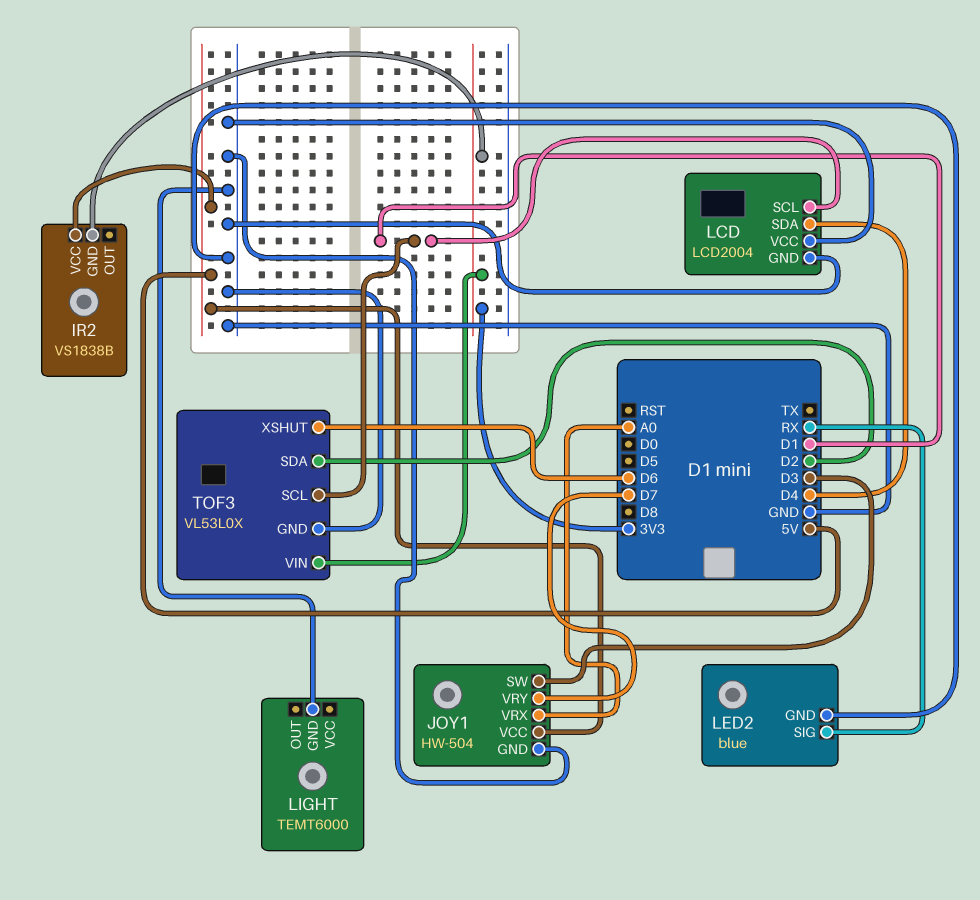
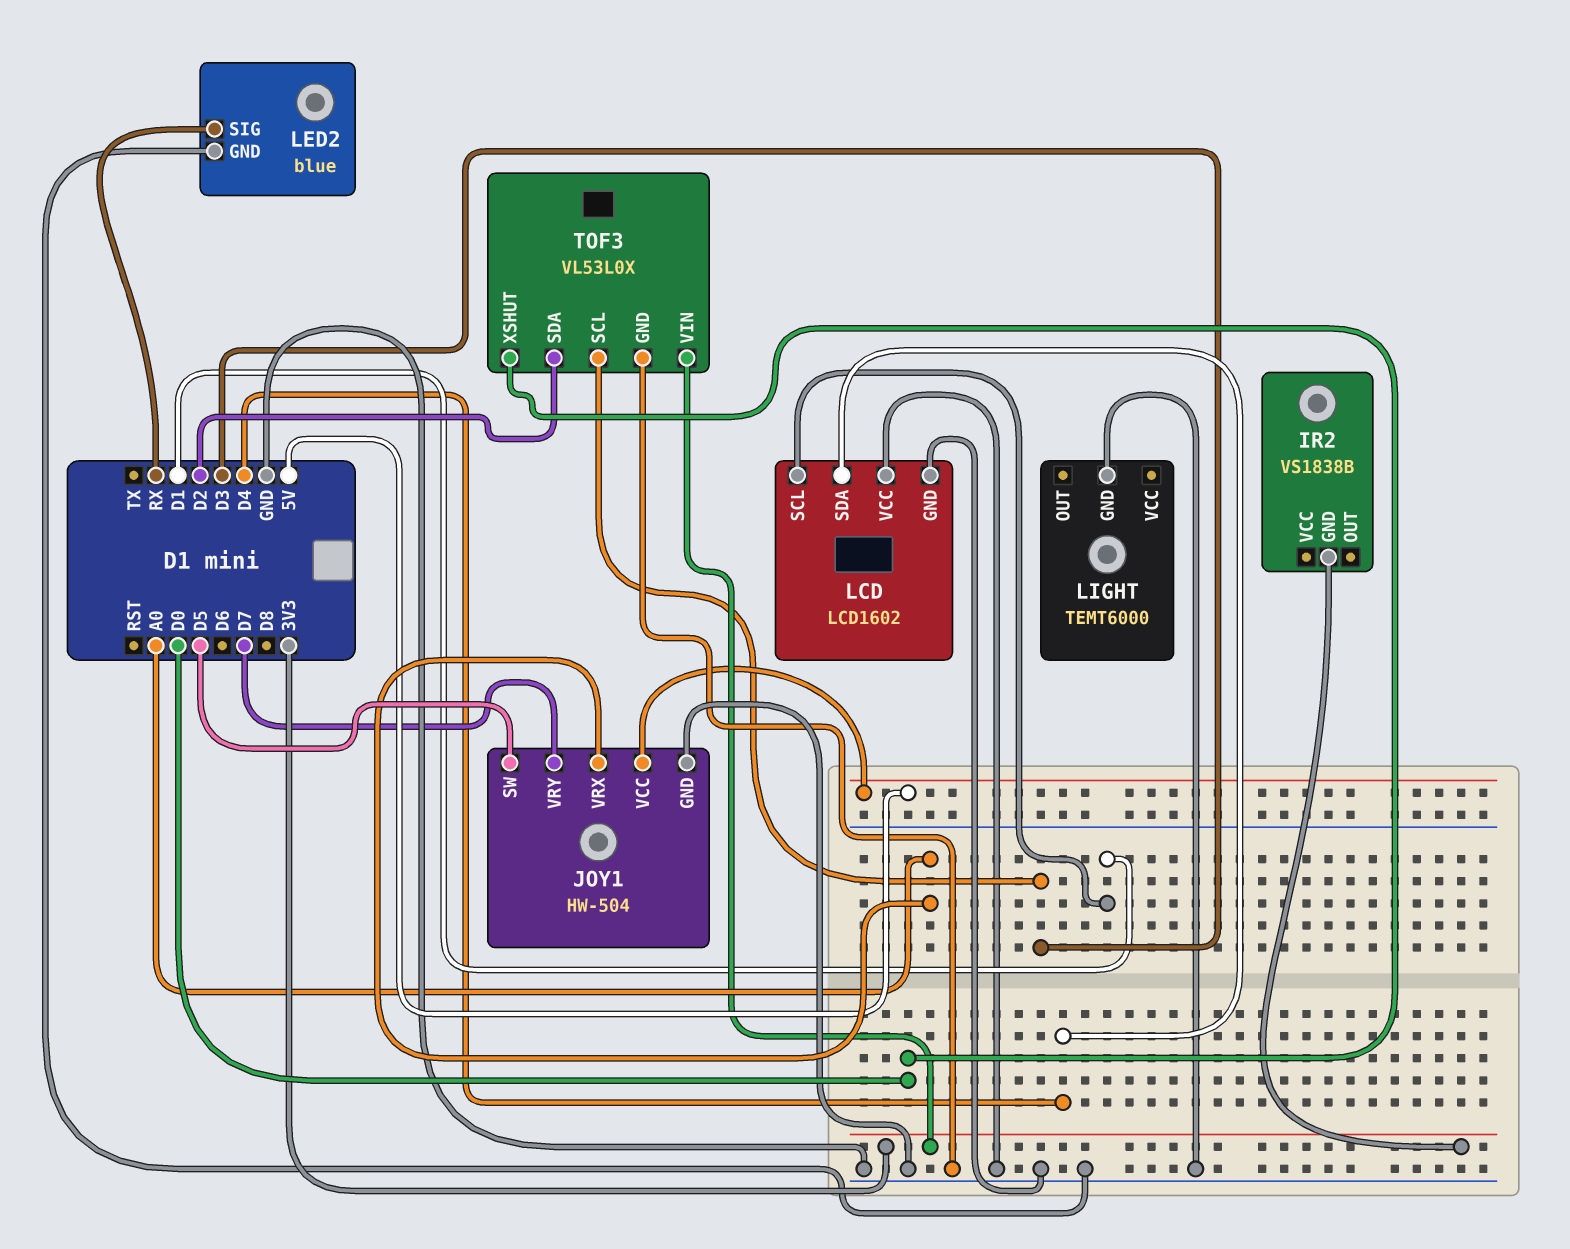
IR2 pin VCC: 5V -> none
JOY1 pin SW: D3 -> D5
LCD: LCD2004 -> LCD1602
TOF3 pin SCL: D1 -> D3
TOF3 pin XSHUT: D6 -> D0

